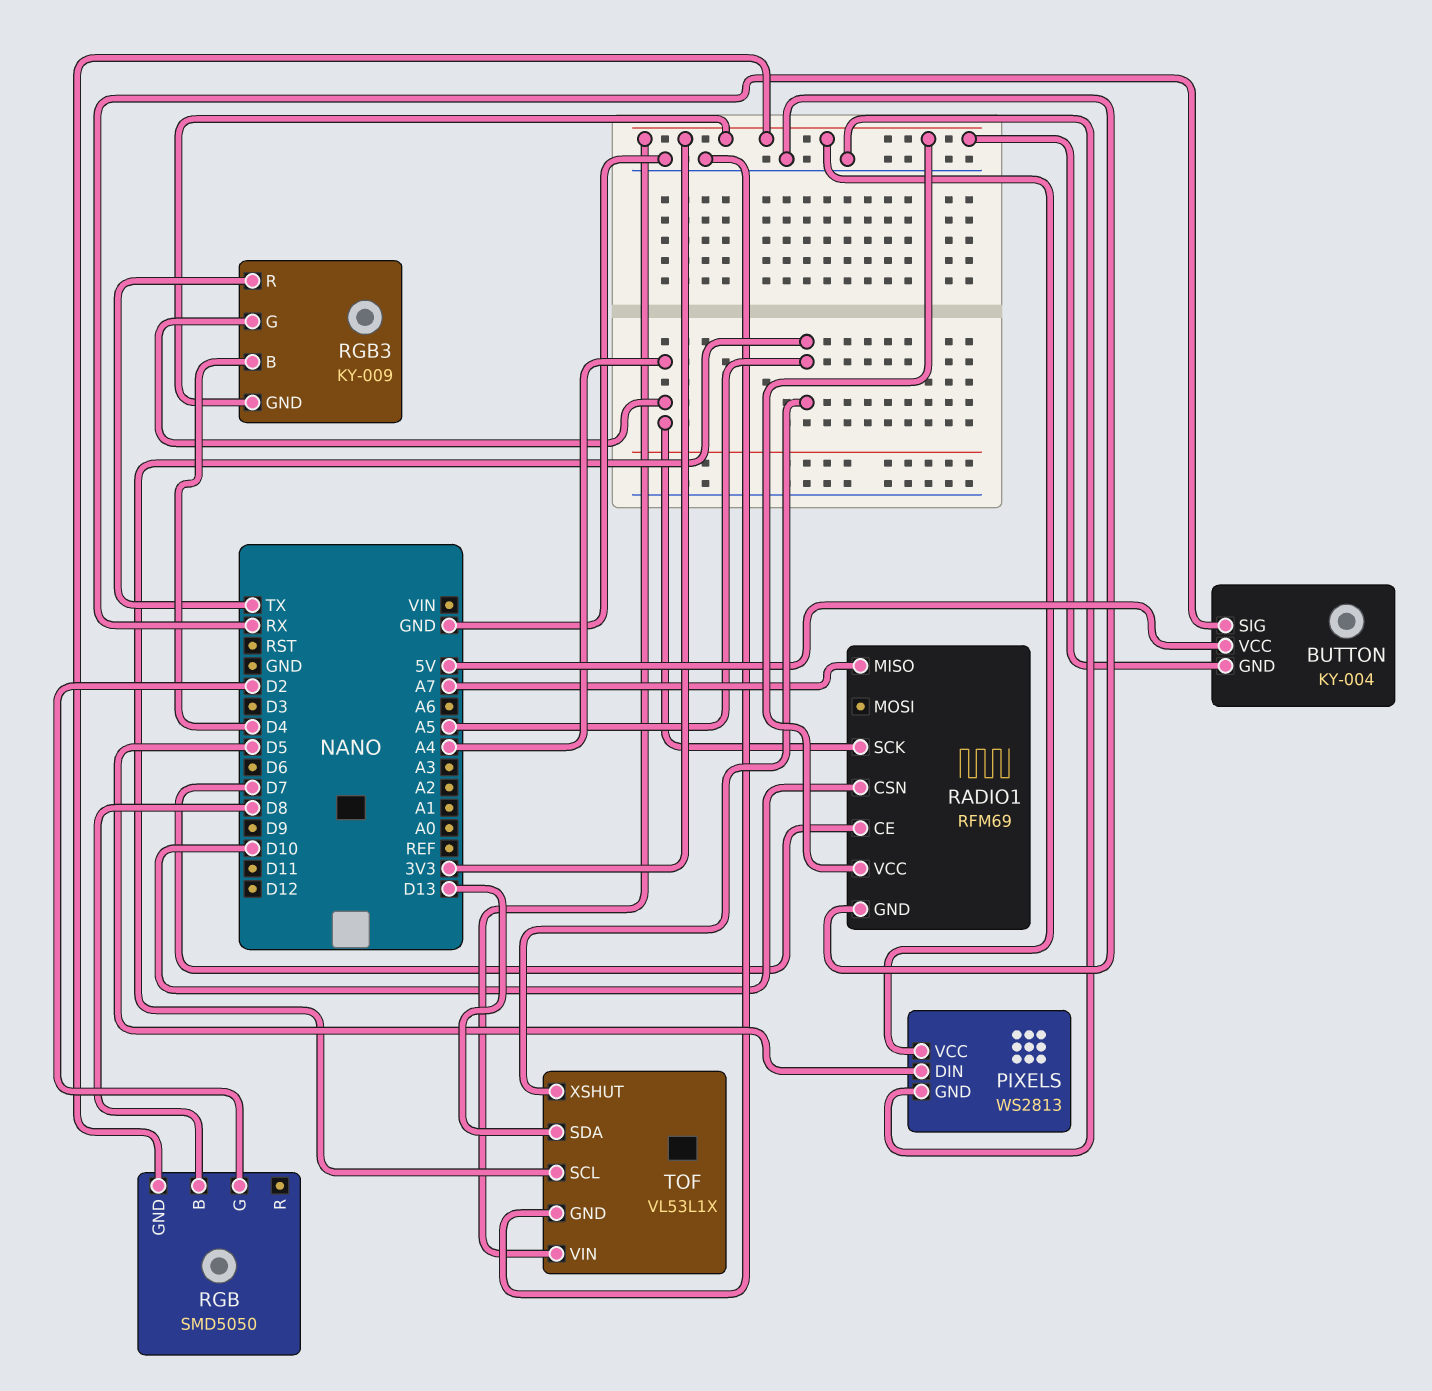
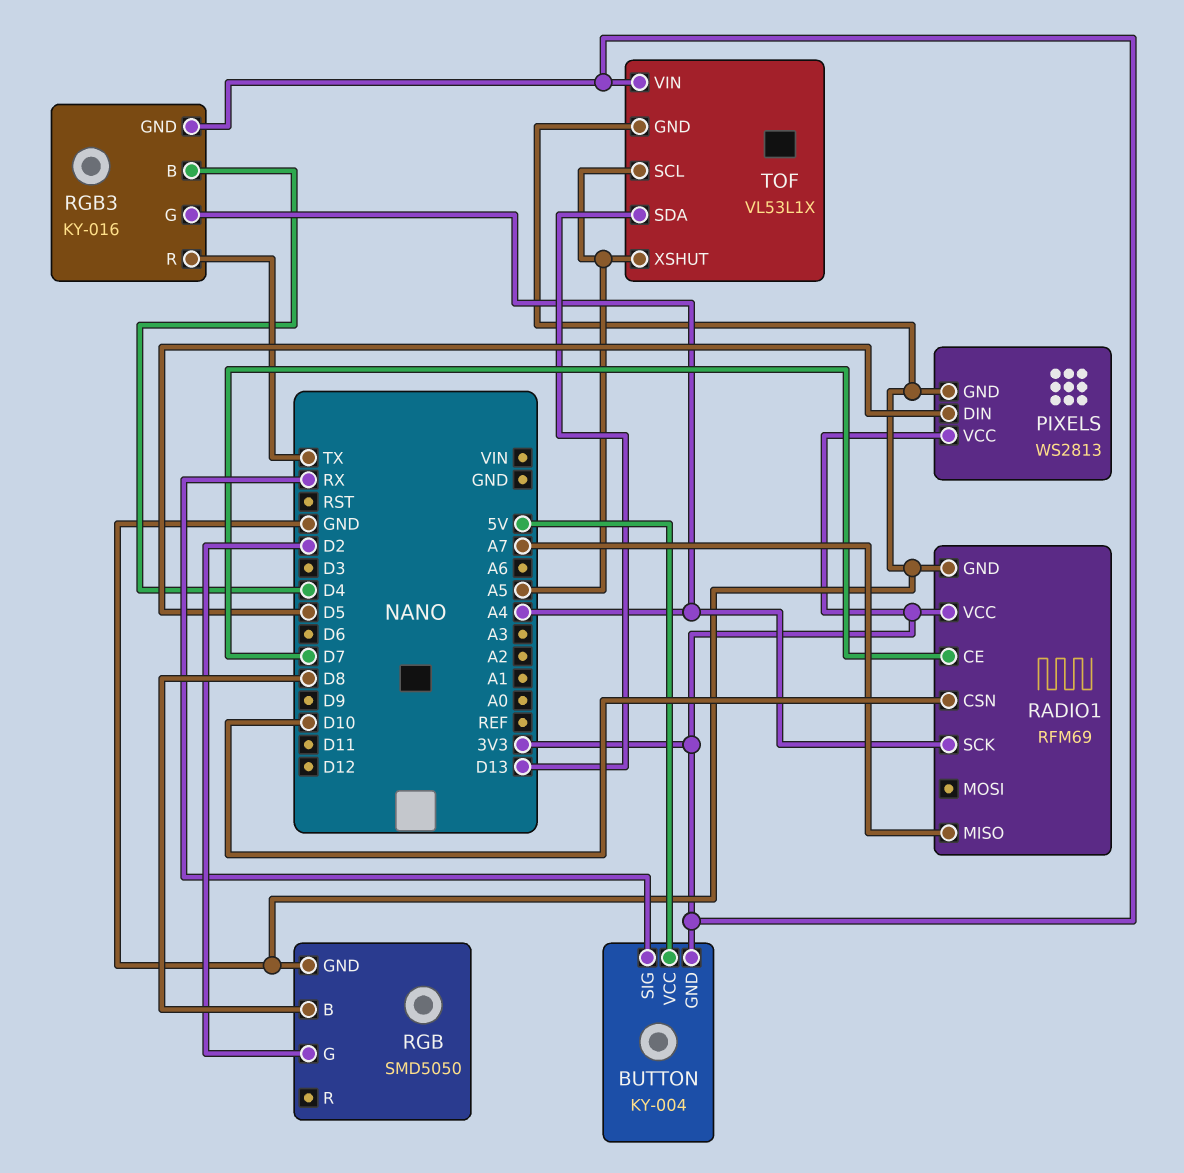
RGB pin GND: 3V3 -> GND
RGB3: KY-009 -> KY-016

